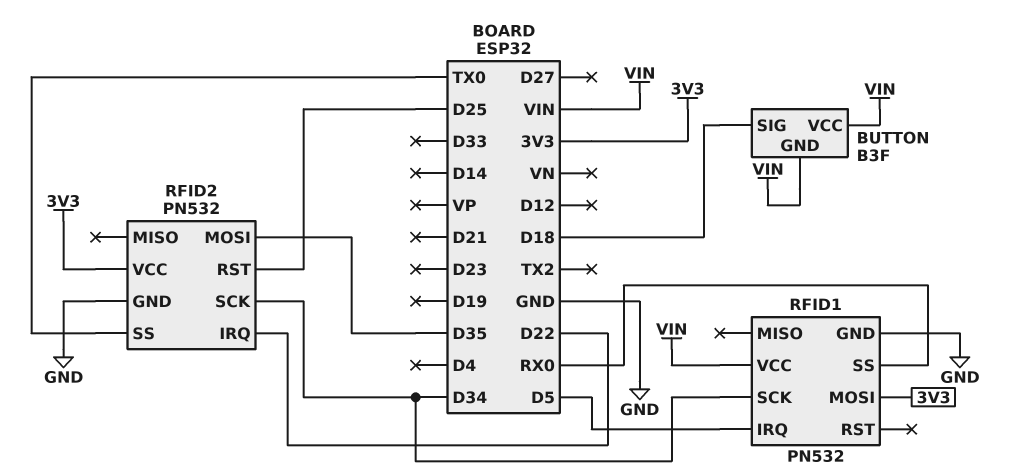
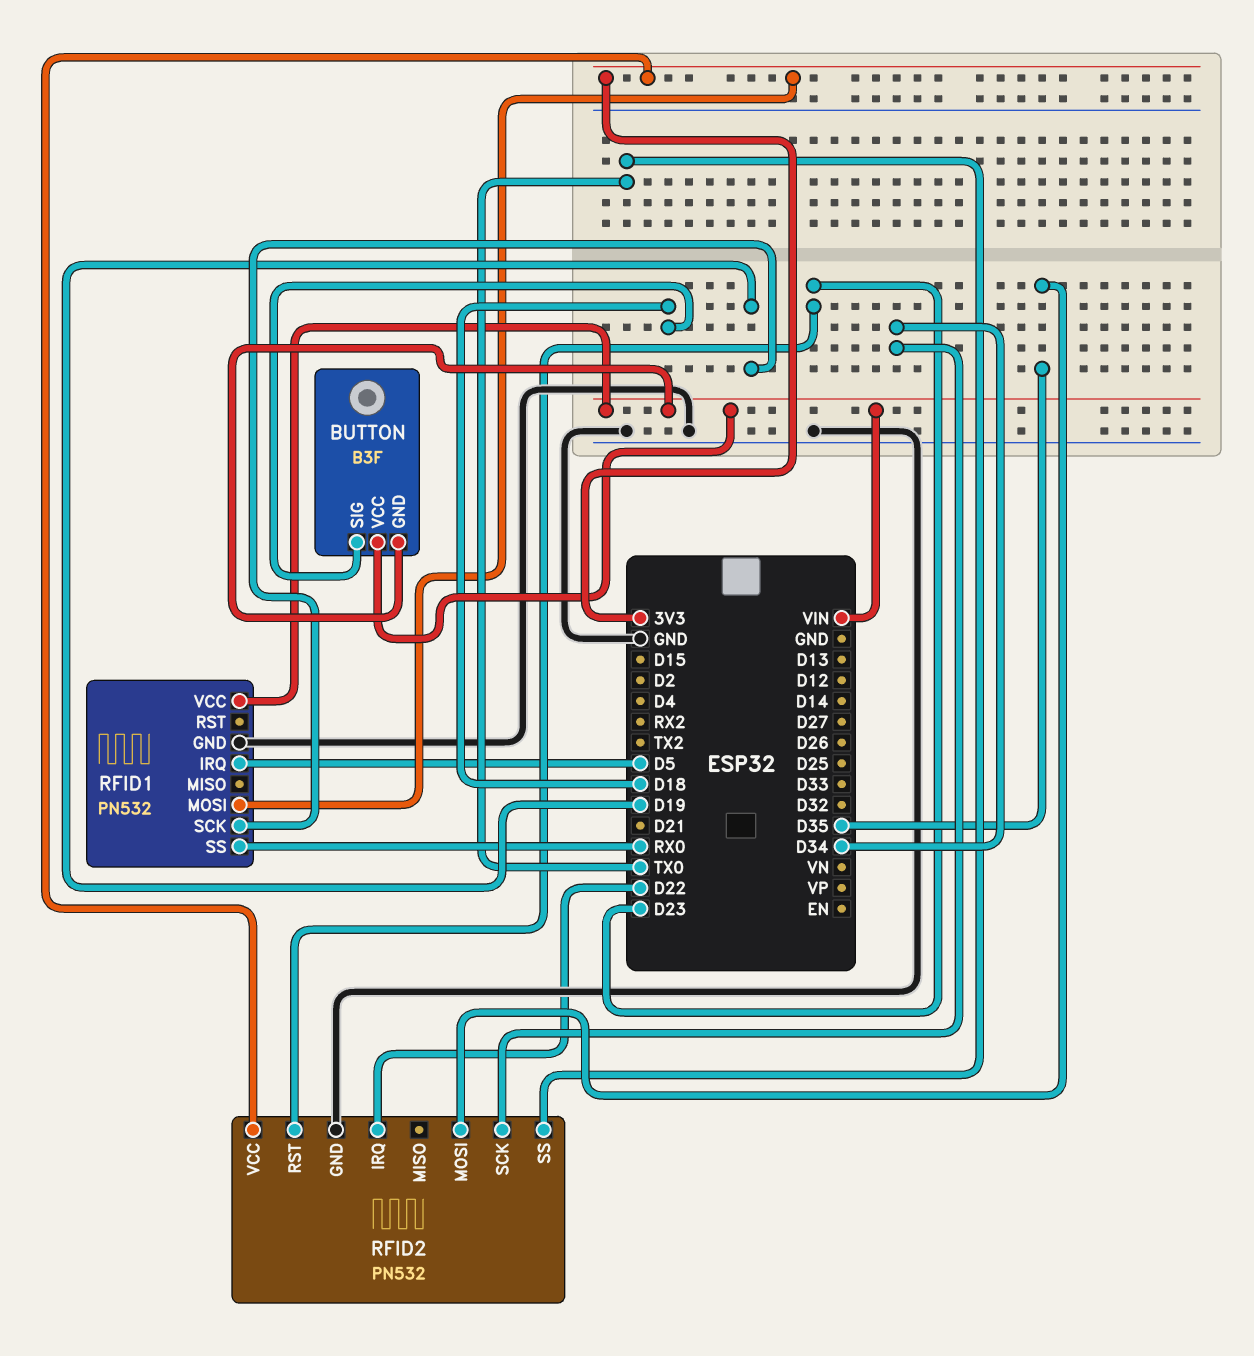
RFID1 pin SCK: D34 -> D19
RFID2 pin RST: D25 -> D23

